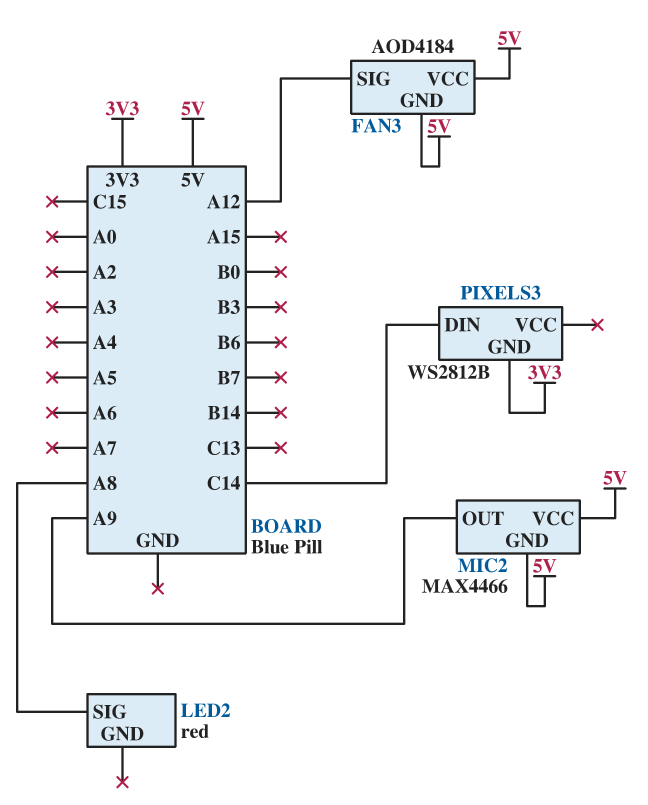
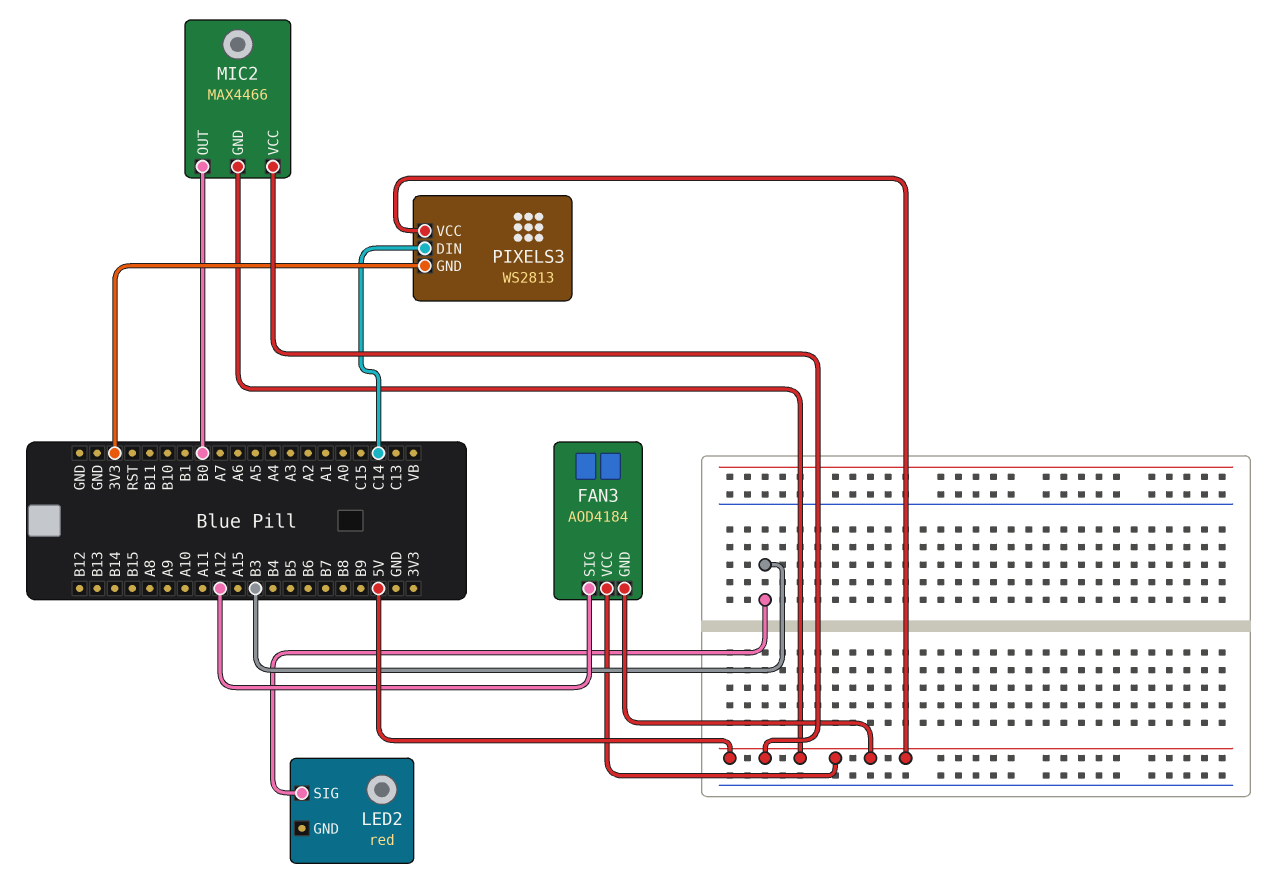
LED2 pin SIG: A8 -> B3
MIC2 pin OUT: A9 -> B0
PIXELS3: WS2812B -> WS2813
PIXELS3 pin VCC: none -> 5V

